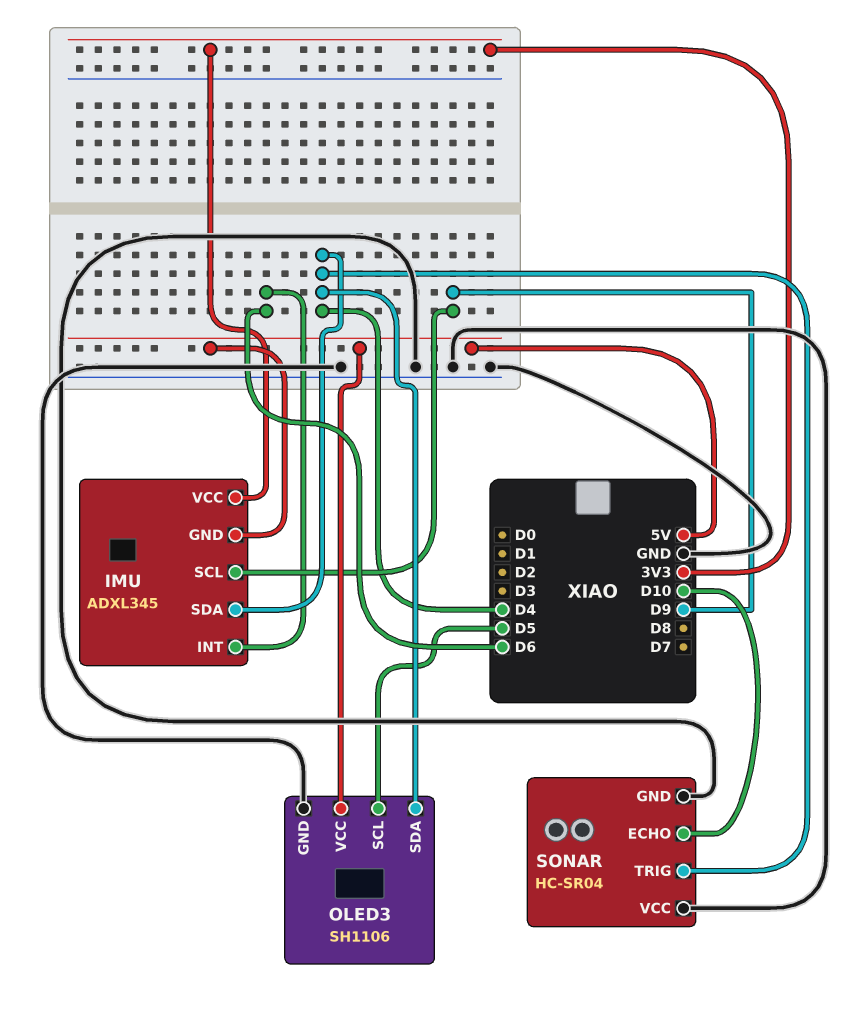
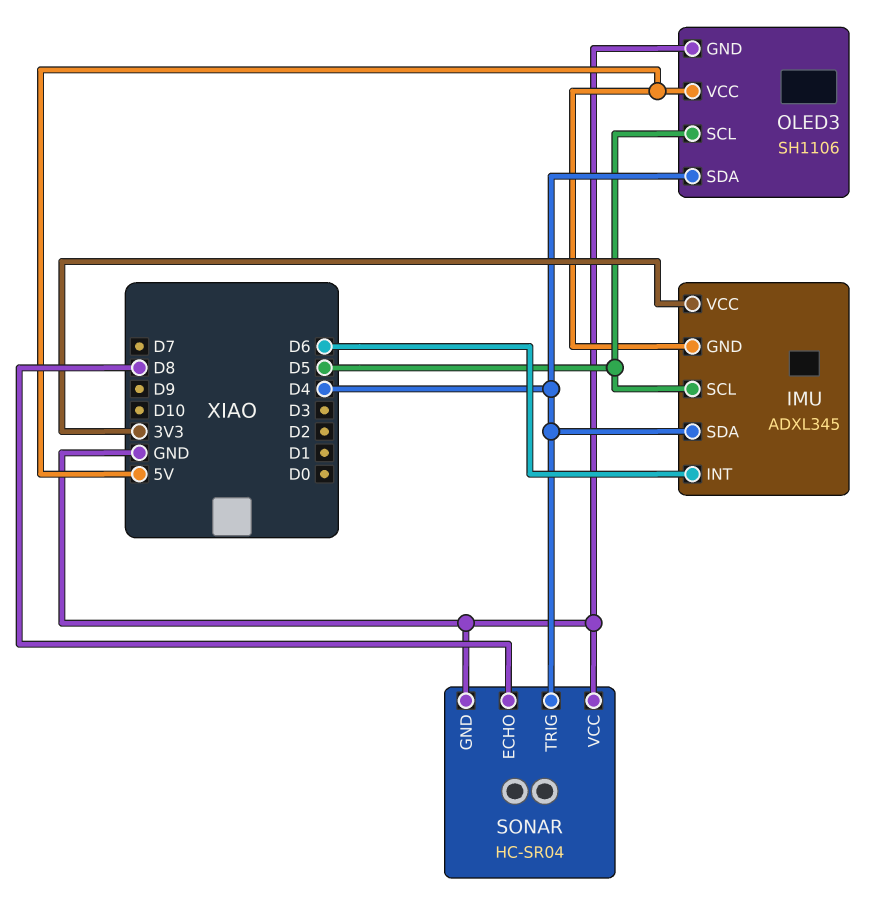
IMU pin SCL: D9 -> D5
SONAR pin ECHO: D10 -> D8

